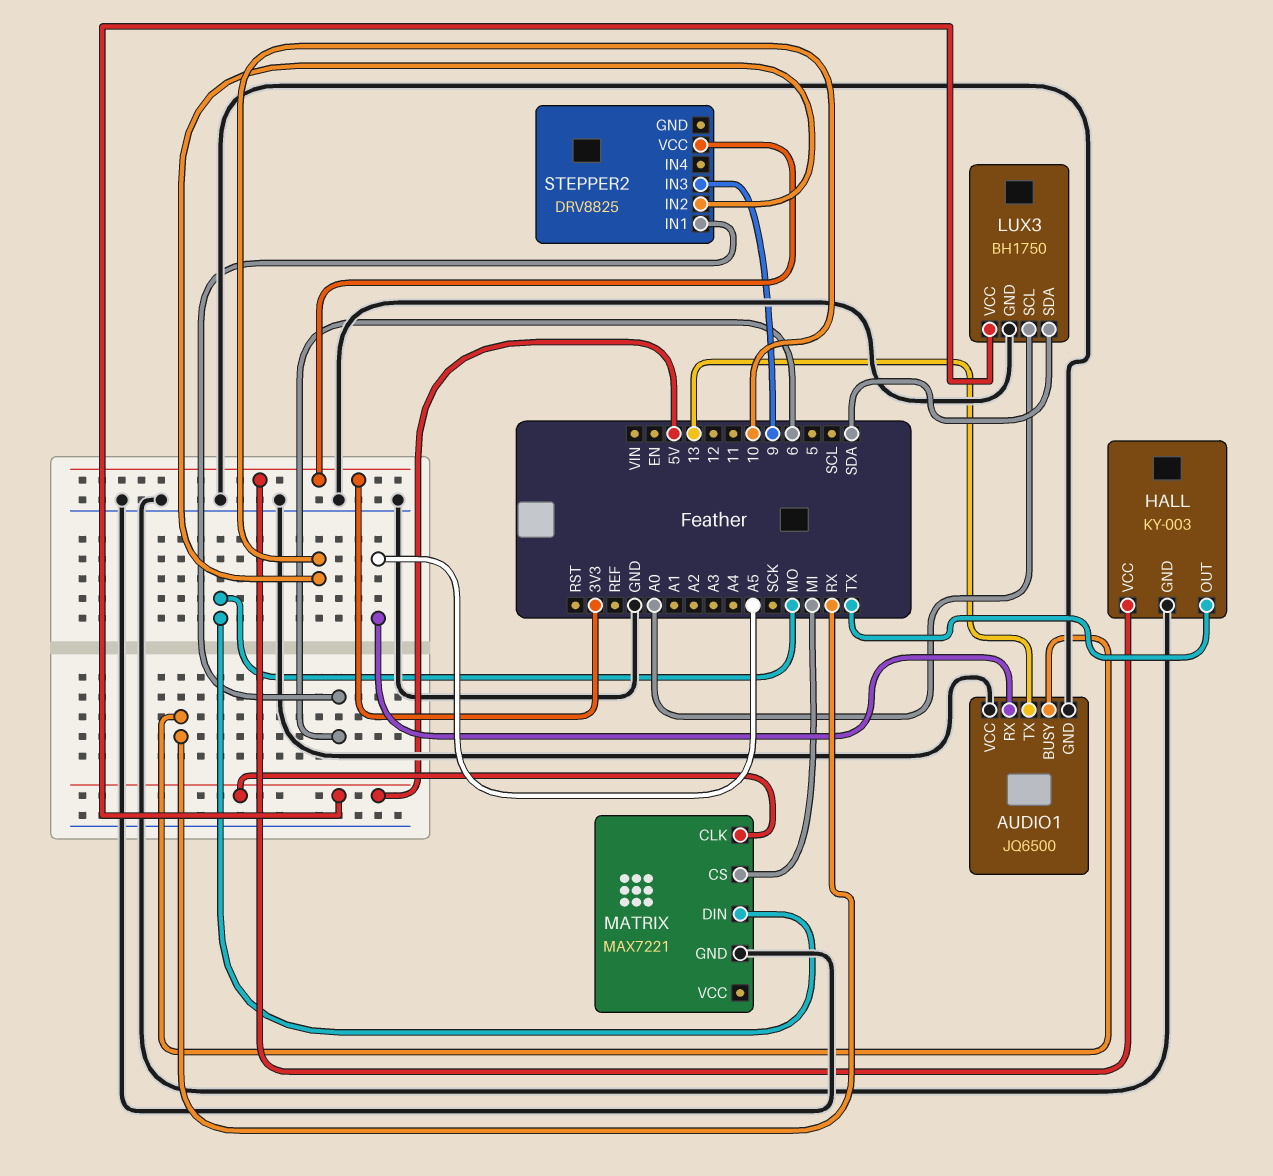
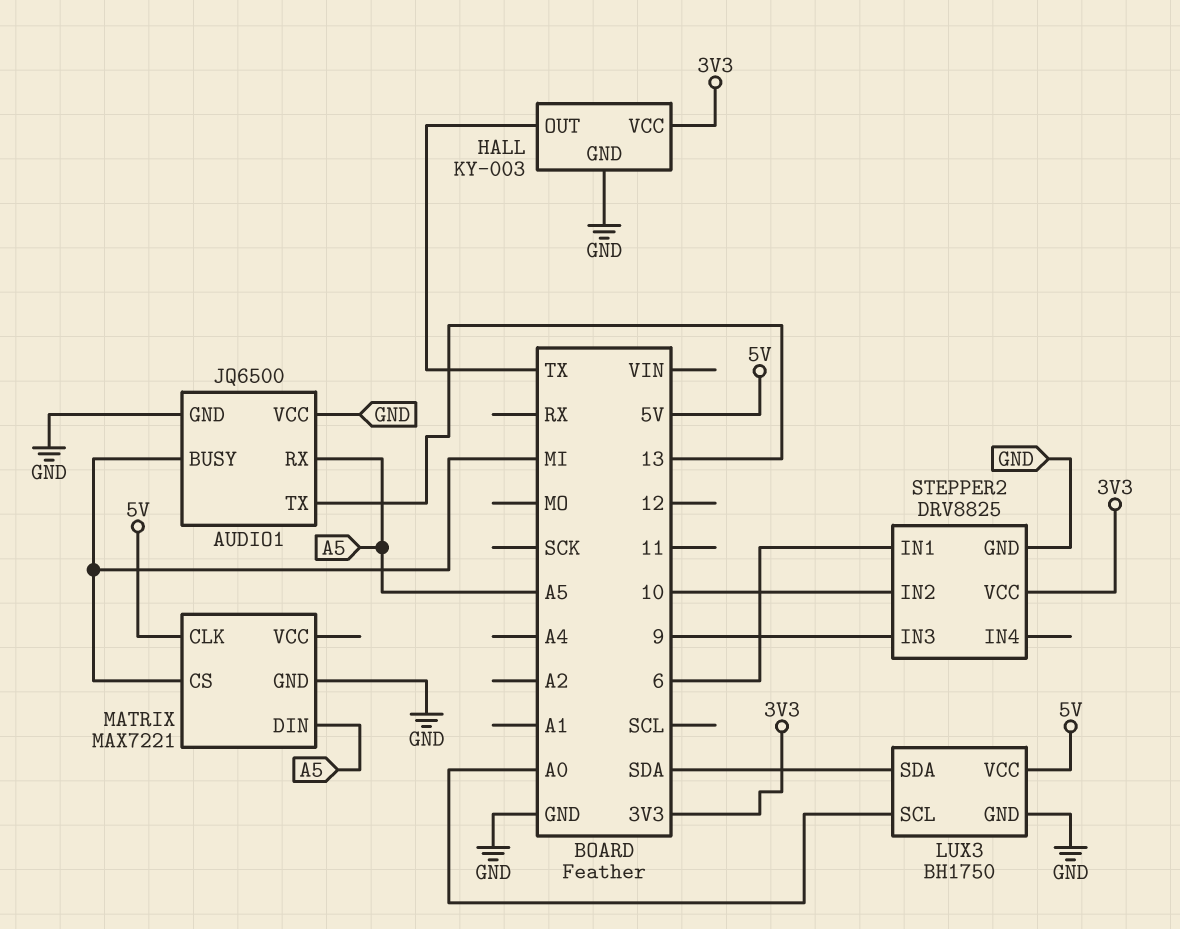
AUDIO1 pin BUSY: RX -> MI
MATRIX pin DIN: MO -> A5
STEPPER2 pin GND: none -> GND

